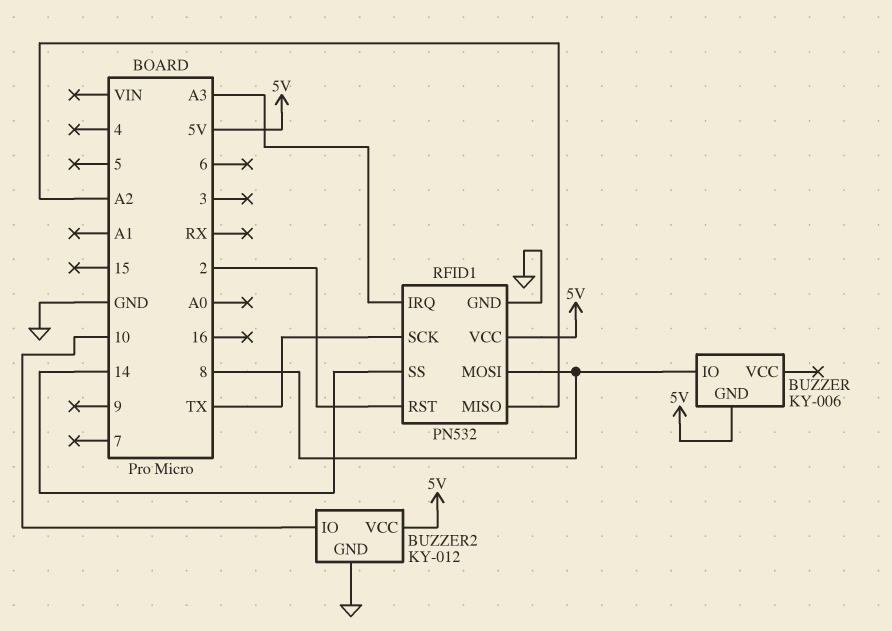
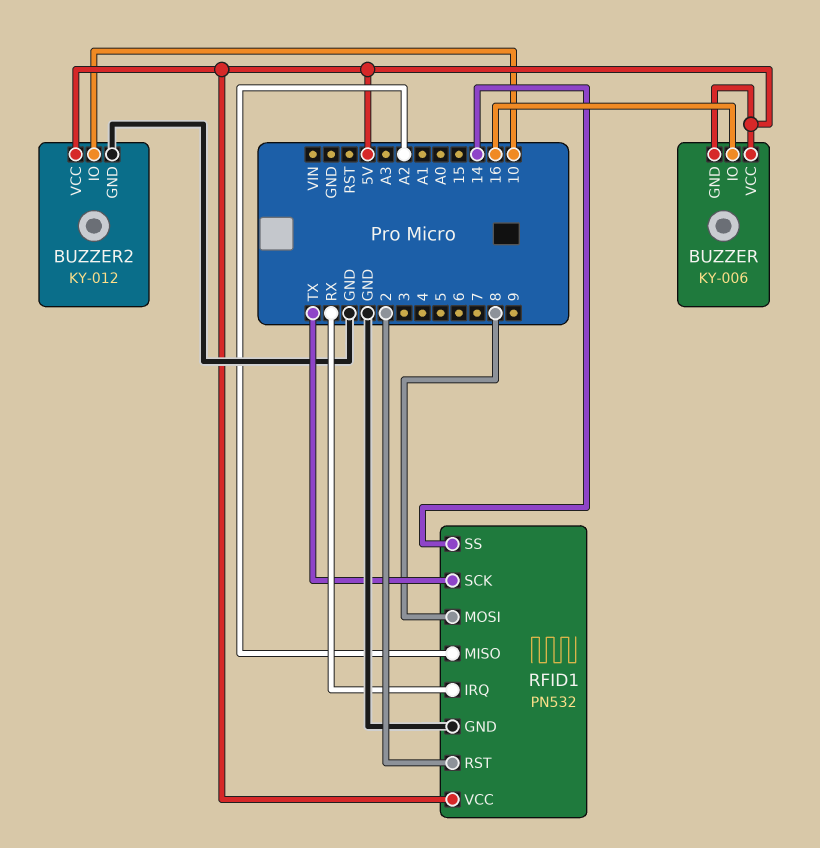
BUZZER pin IO: 8 -> 16
BUZZER pin VCC: none -> 5V
RFID1 pin IRQ: A3 -> RX

